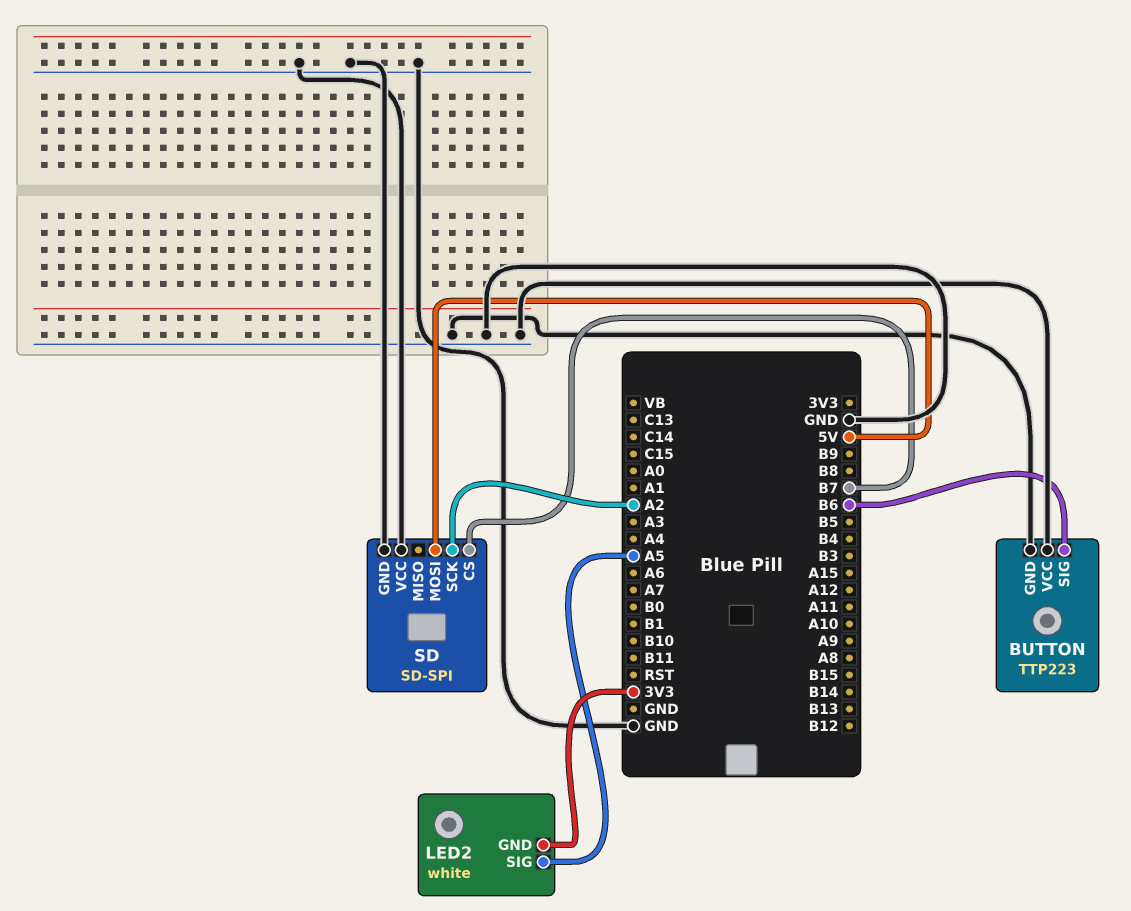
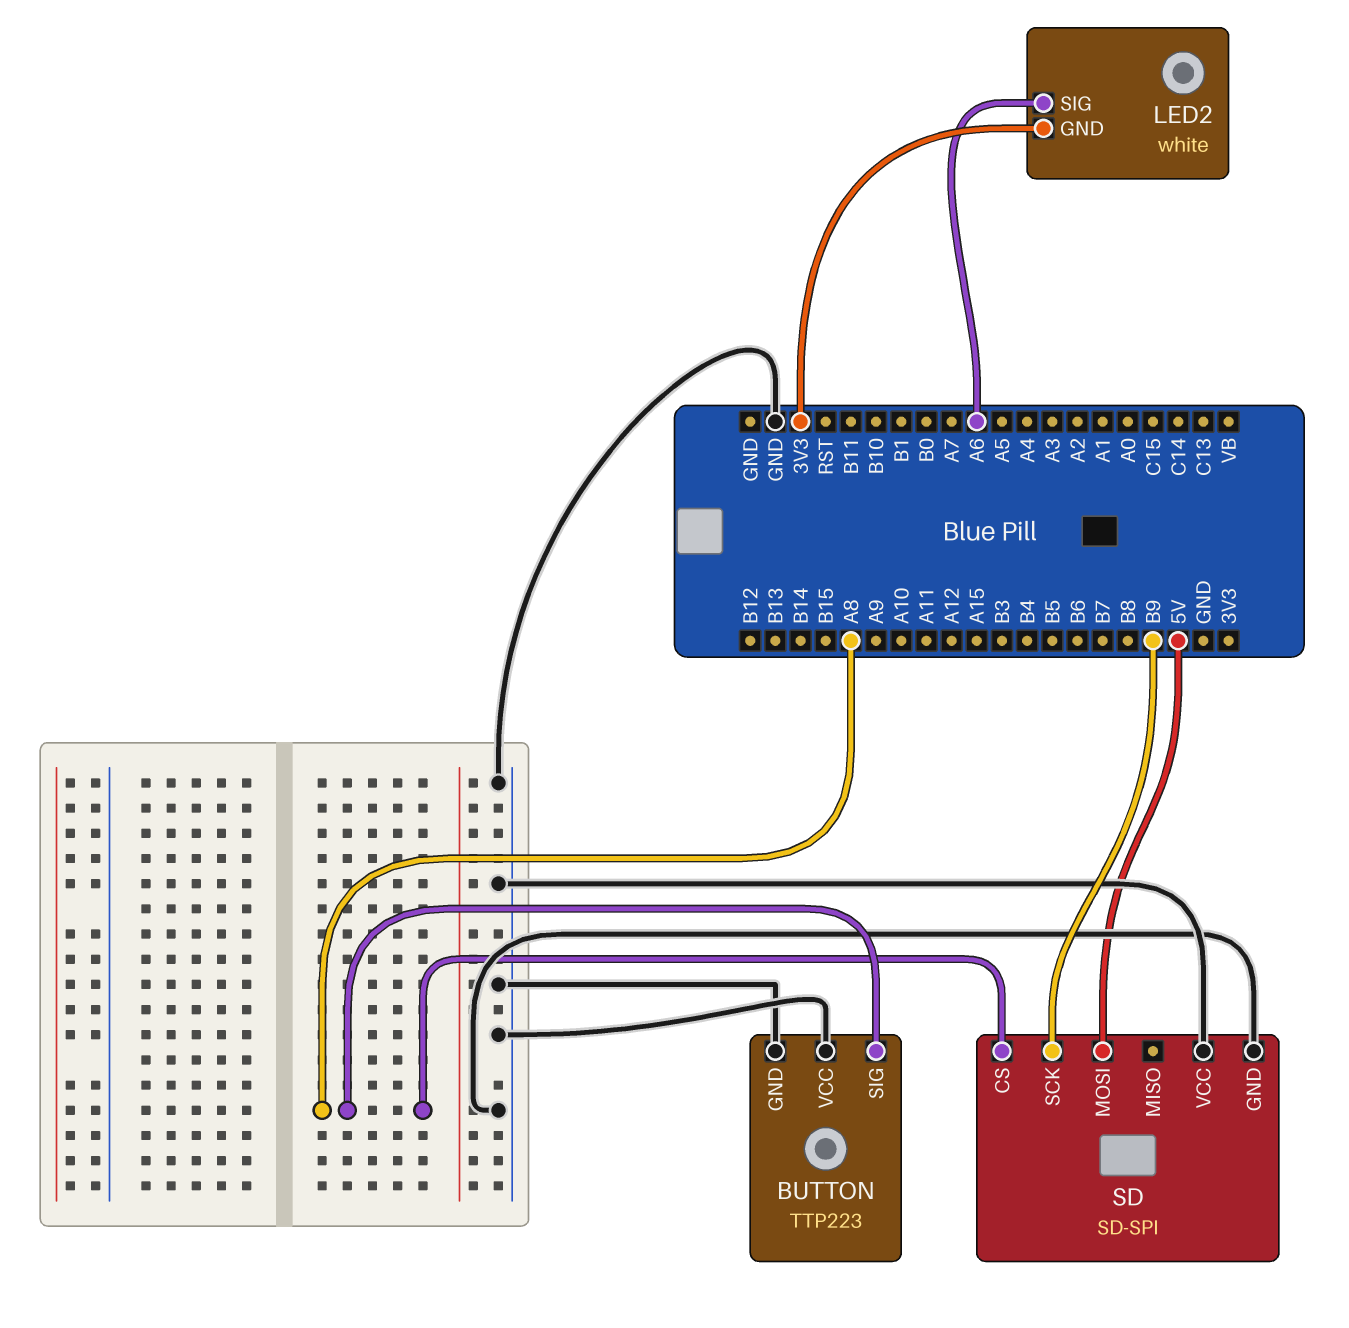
BUTTON pin SIG: B6 -> A8
LED2 pin SIG: A5 -> A6
SD pin CS: B7 -> A8
SD pin SCK: A2 -> B9

